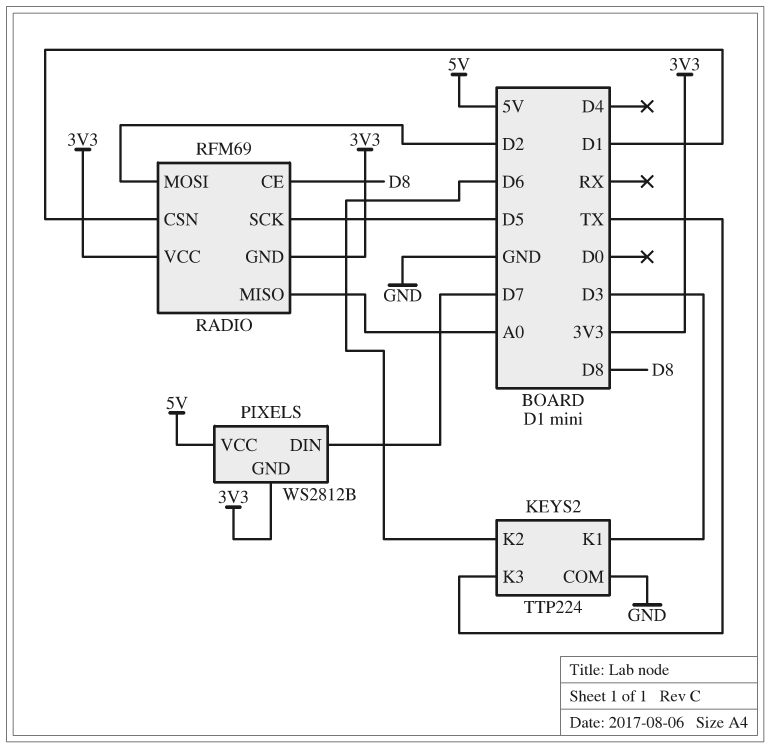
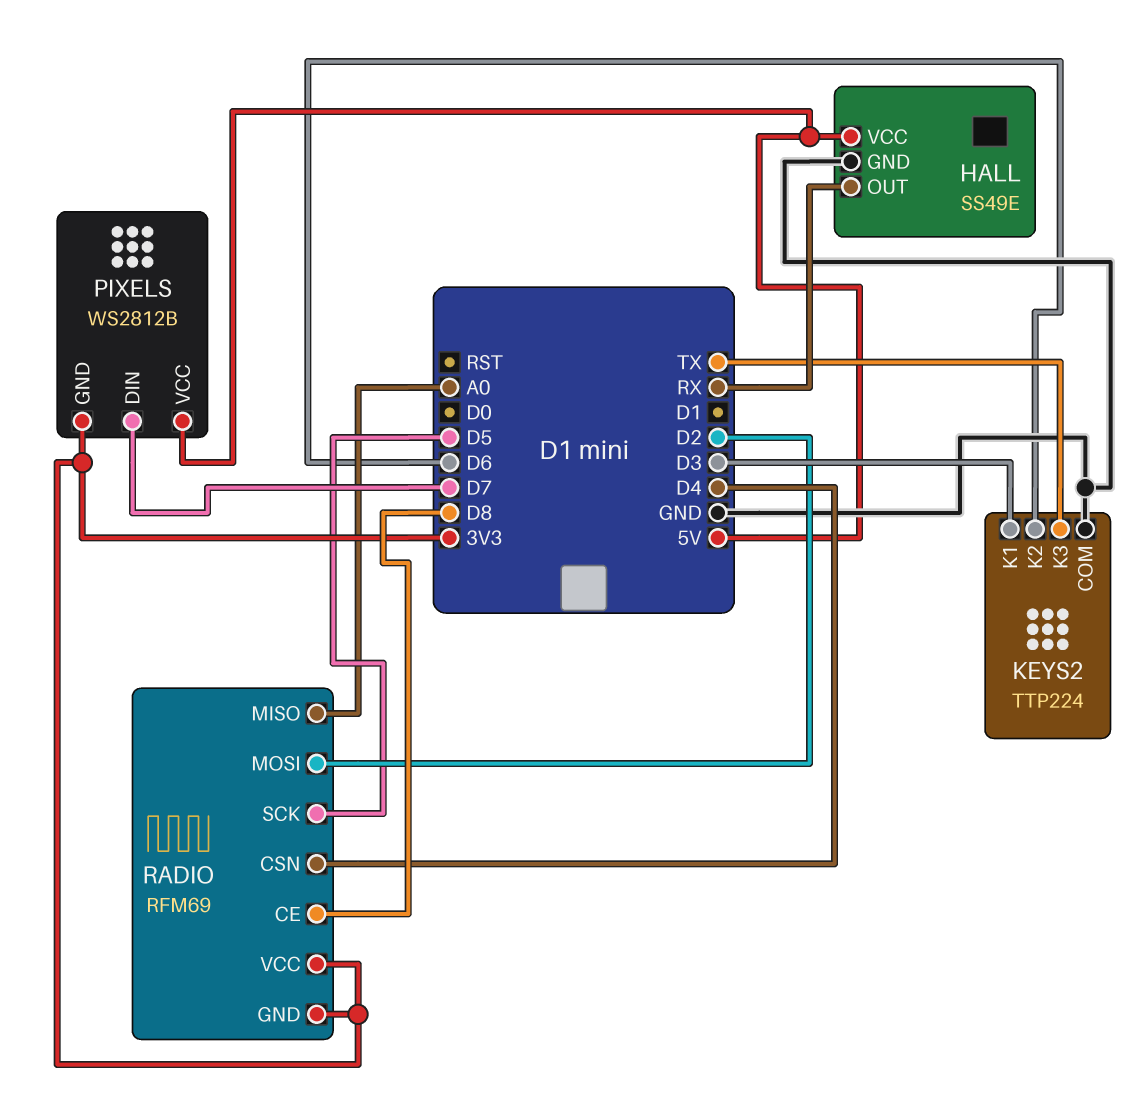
HALL: none -> SS49E
HALL pin GND: none -> GND
HALL pin OUT: none -> RX
HALL pin VCC: none -> 5V
RADIO pin CSN: D1 -> D4

